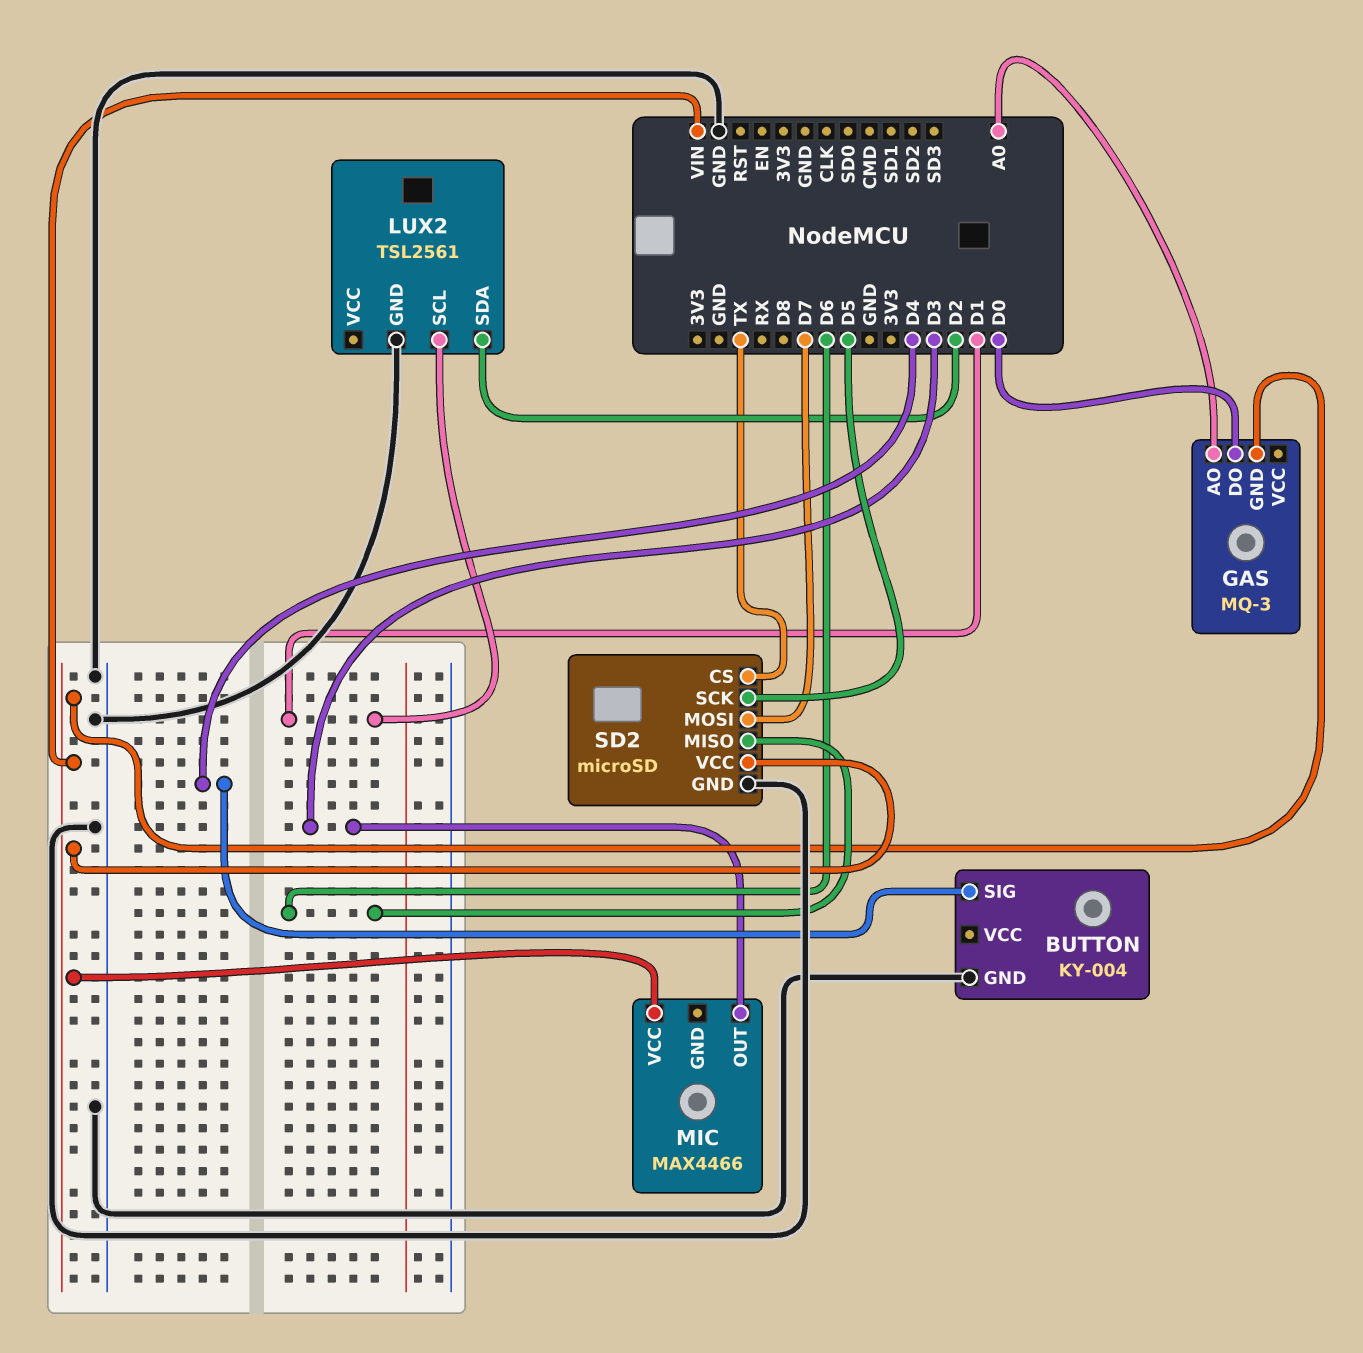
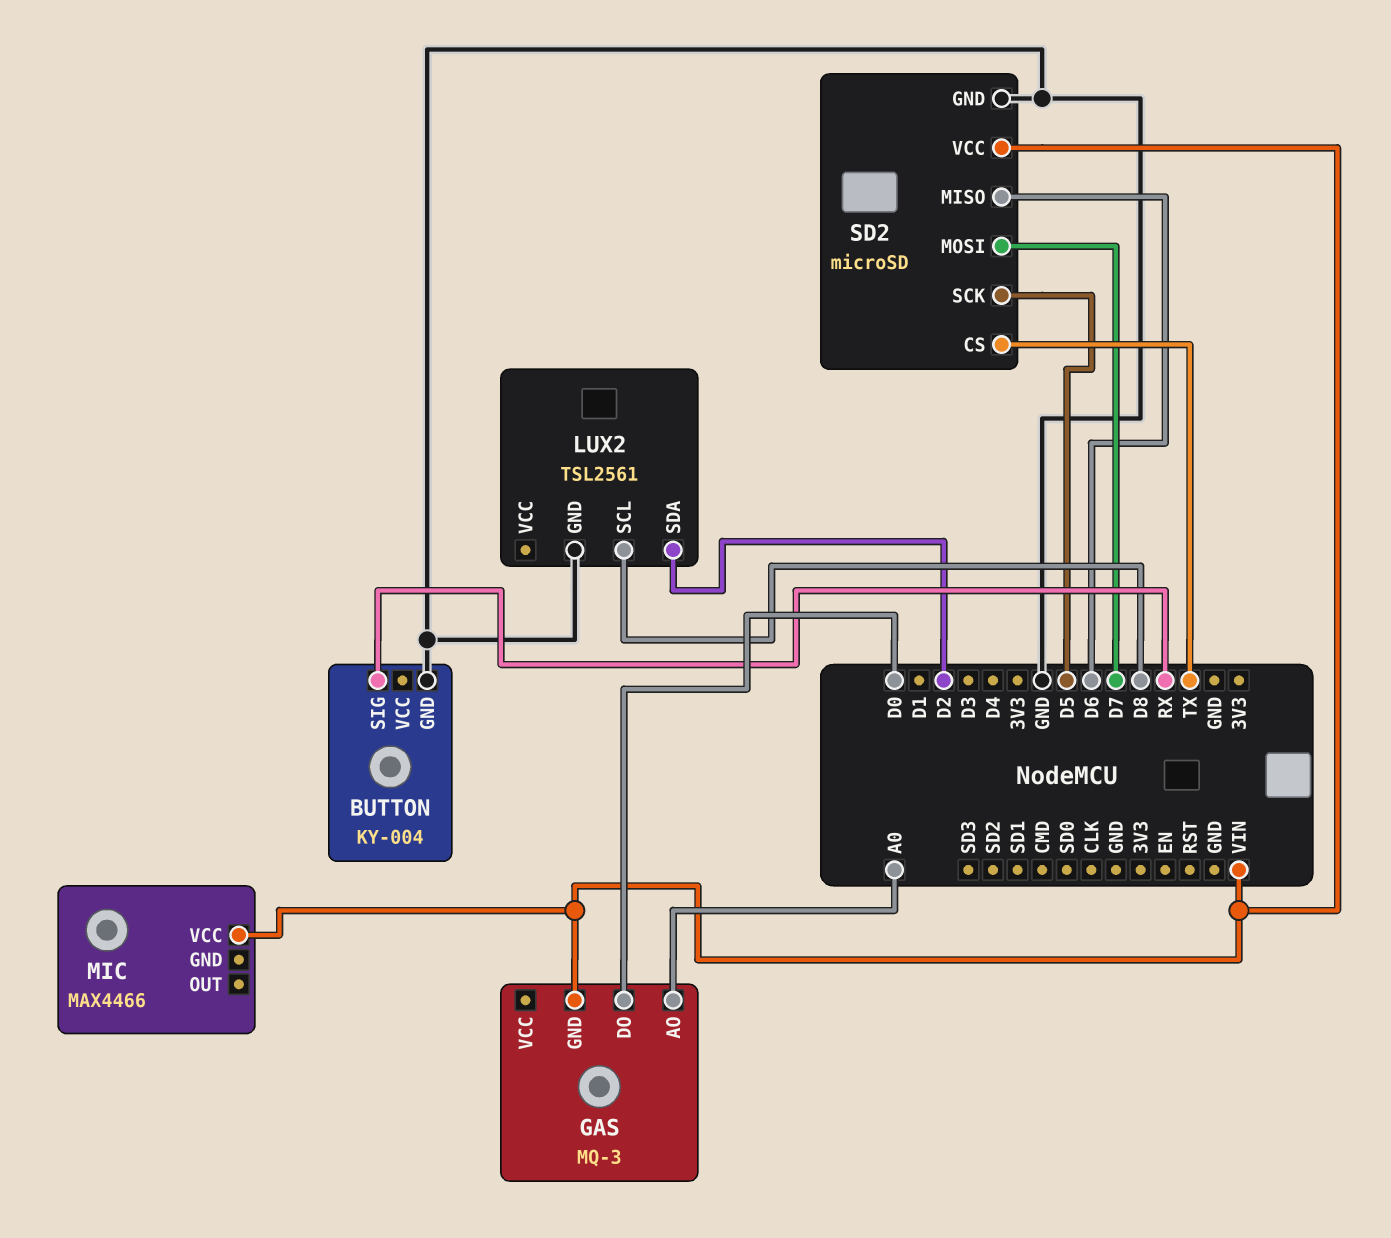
BUTTON pin SIG: D4 -> RX
LUX2 pin SCL: D1 -> D8
MIC pin OUT: D3 -> none

